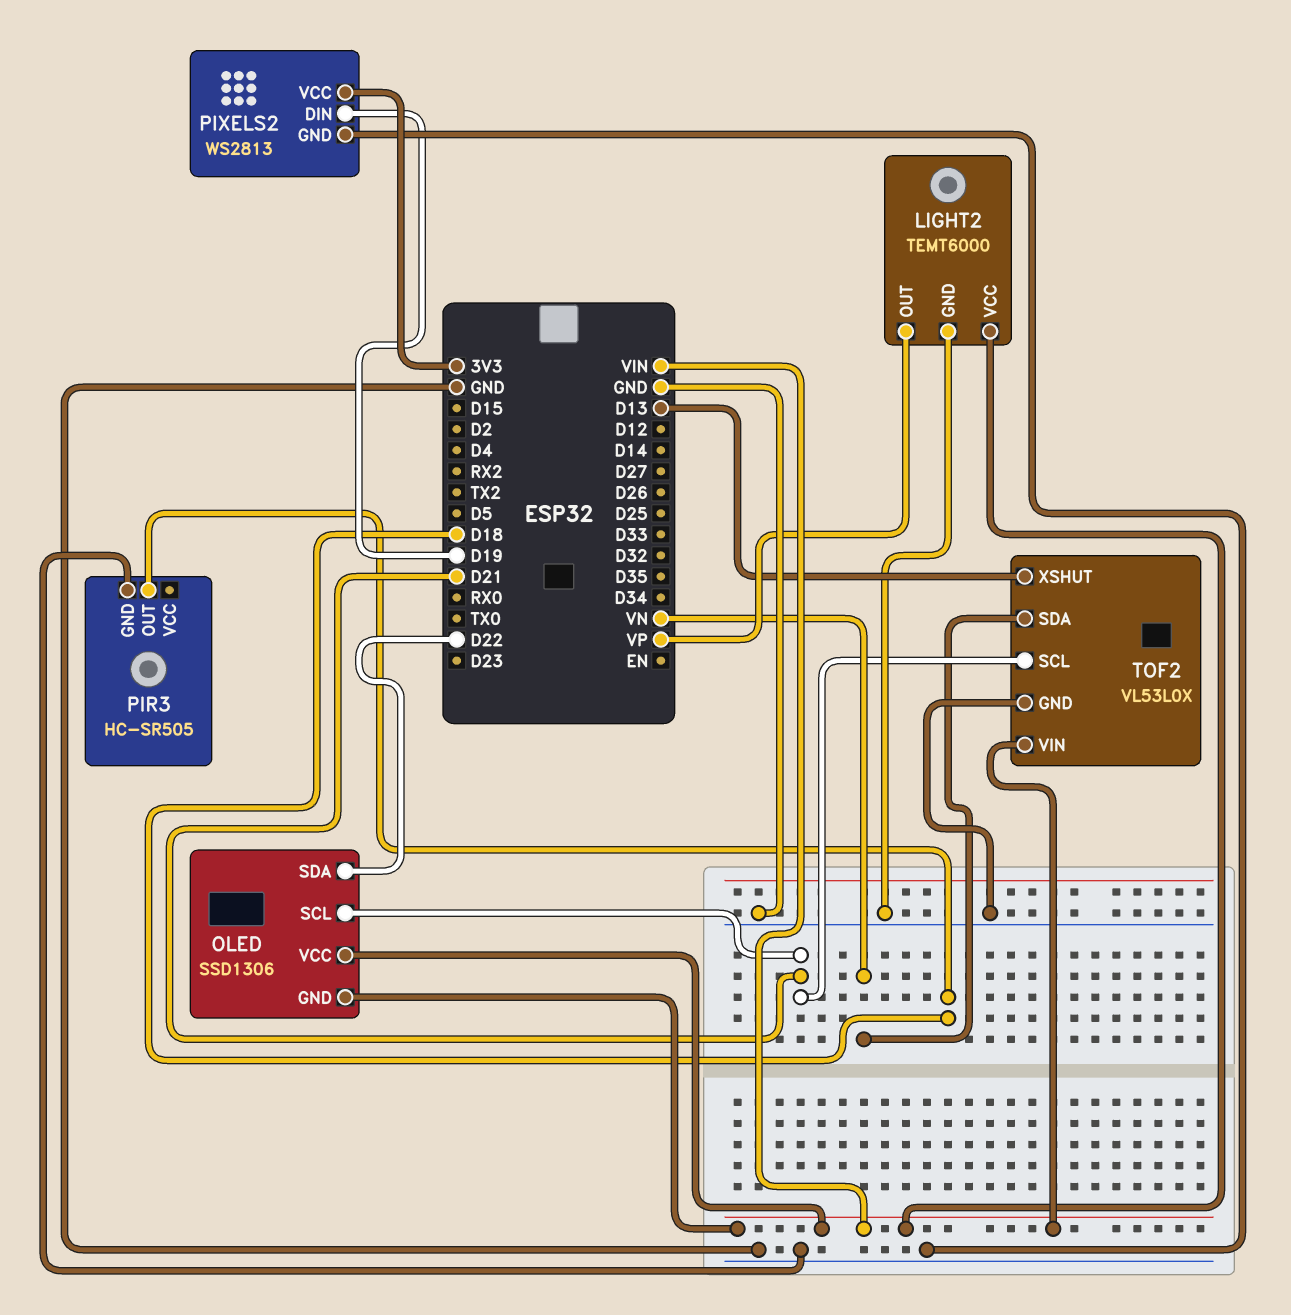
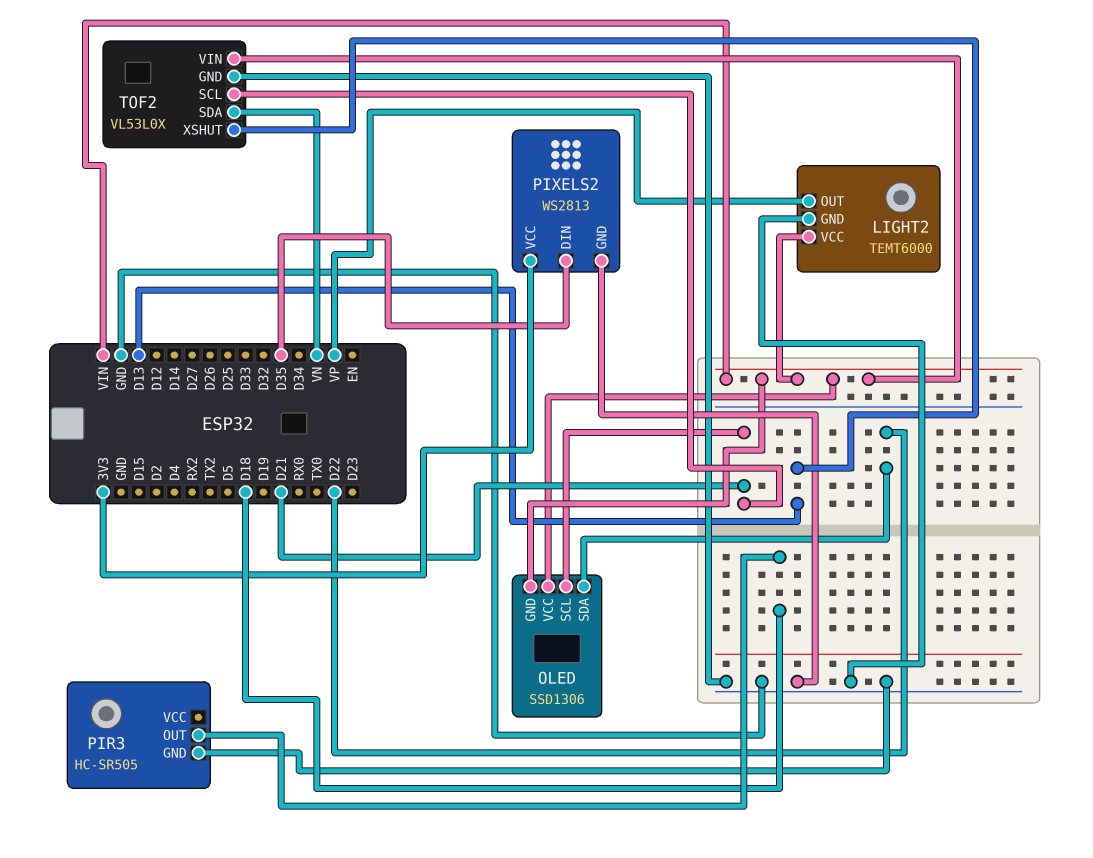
PIXELS2 pin DIN: D19 -> D35

